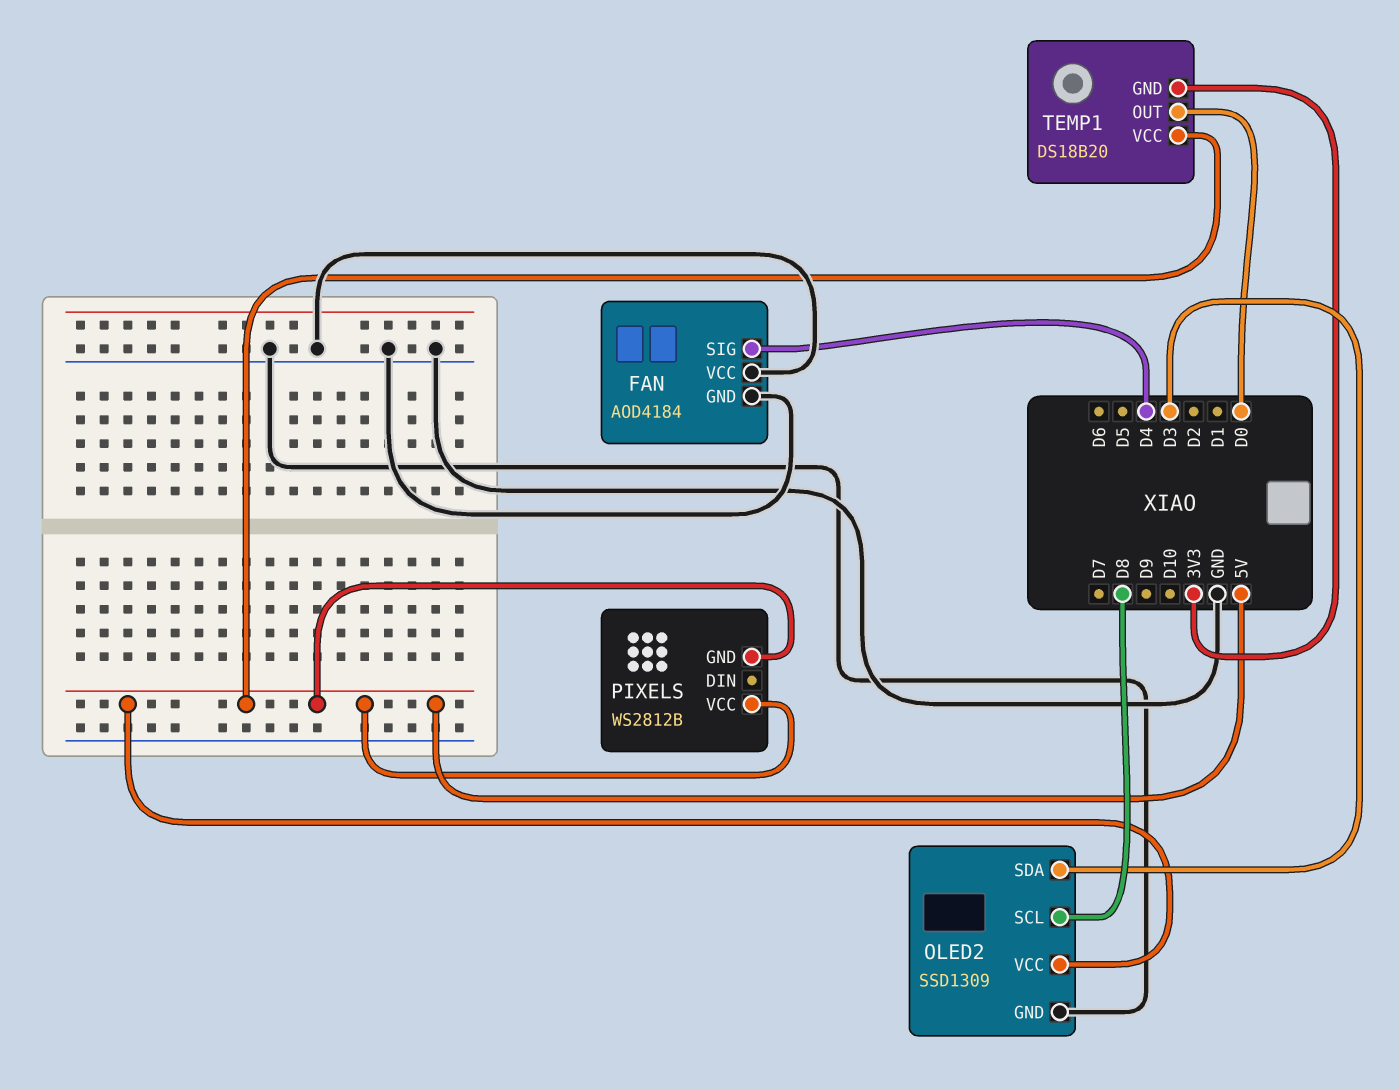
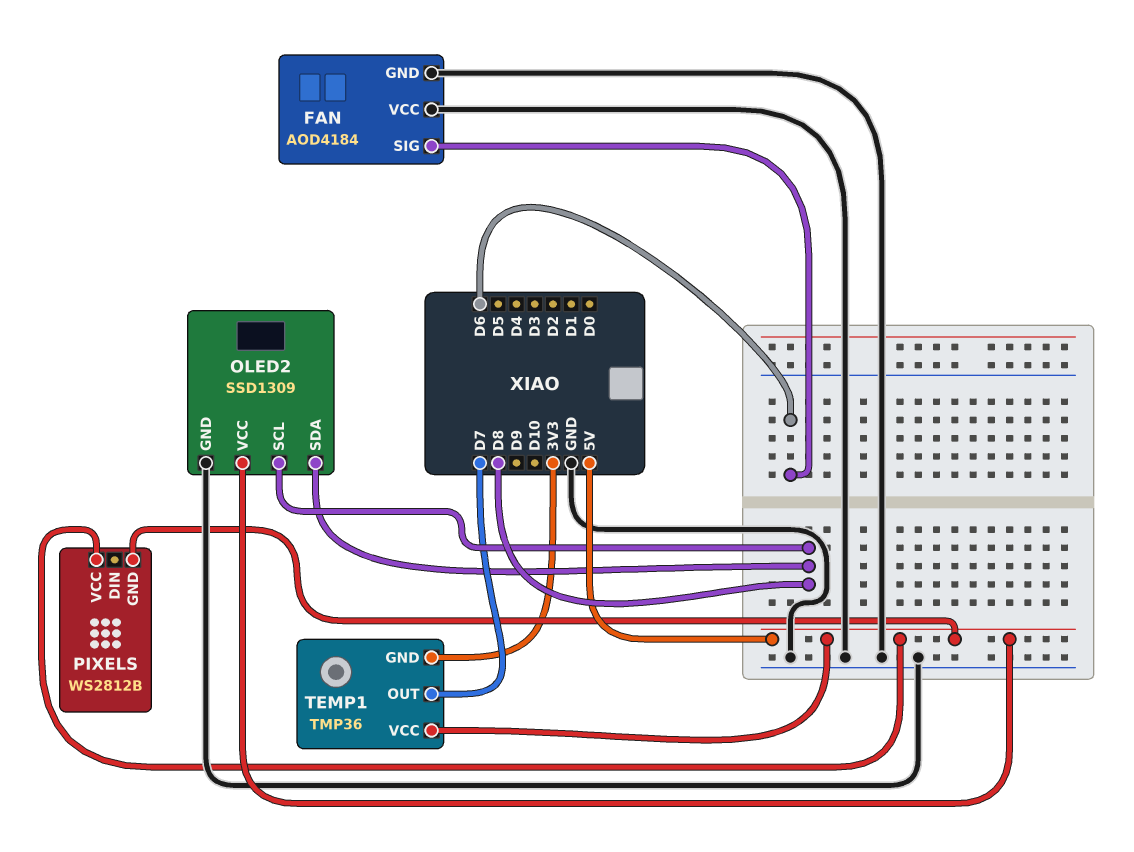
FAN pin SIG: D4 -> D6
OLED2 pin SDA: D3 -> D8
TEMP1: DS18B20 -> TMP36
TEMP1 pin OUT: D0 -> D7

